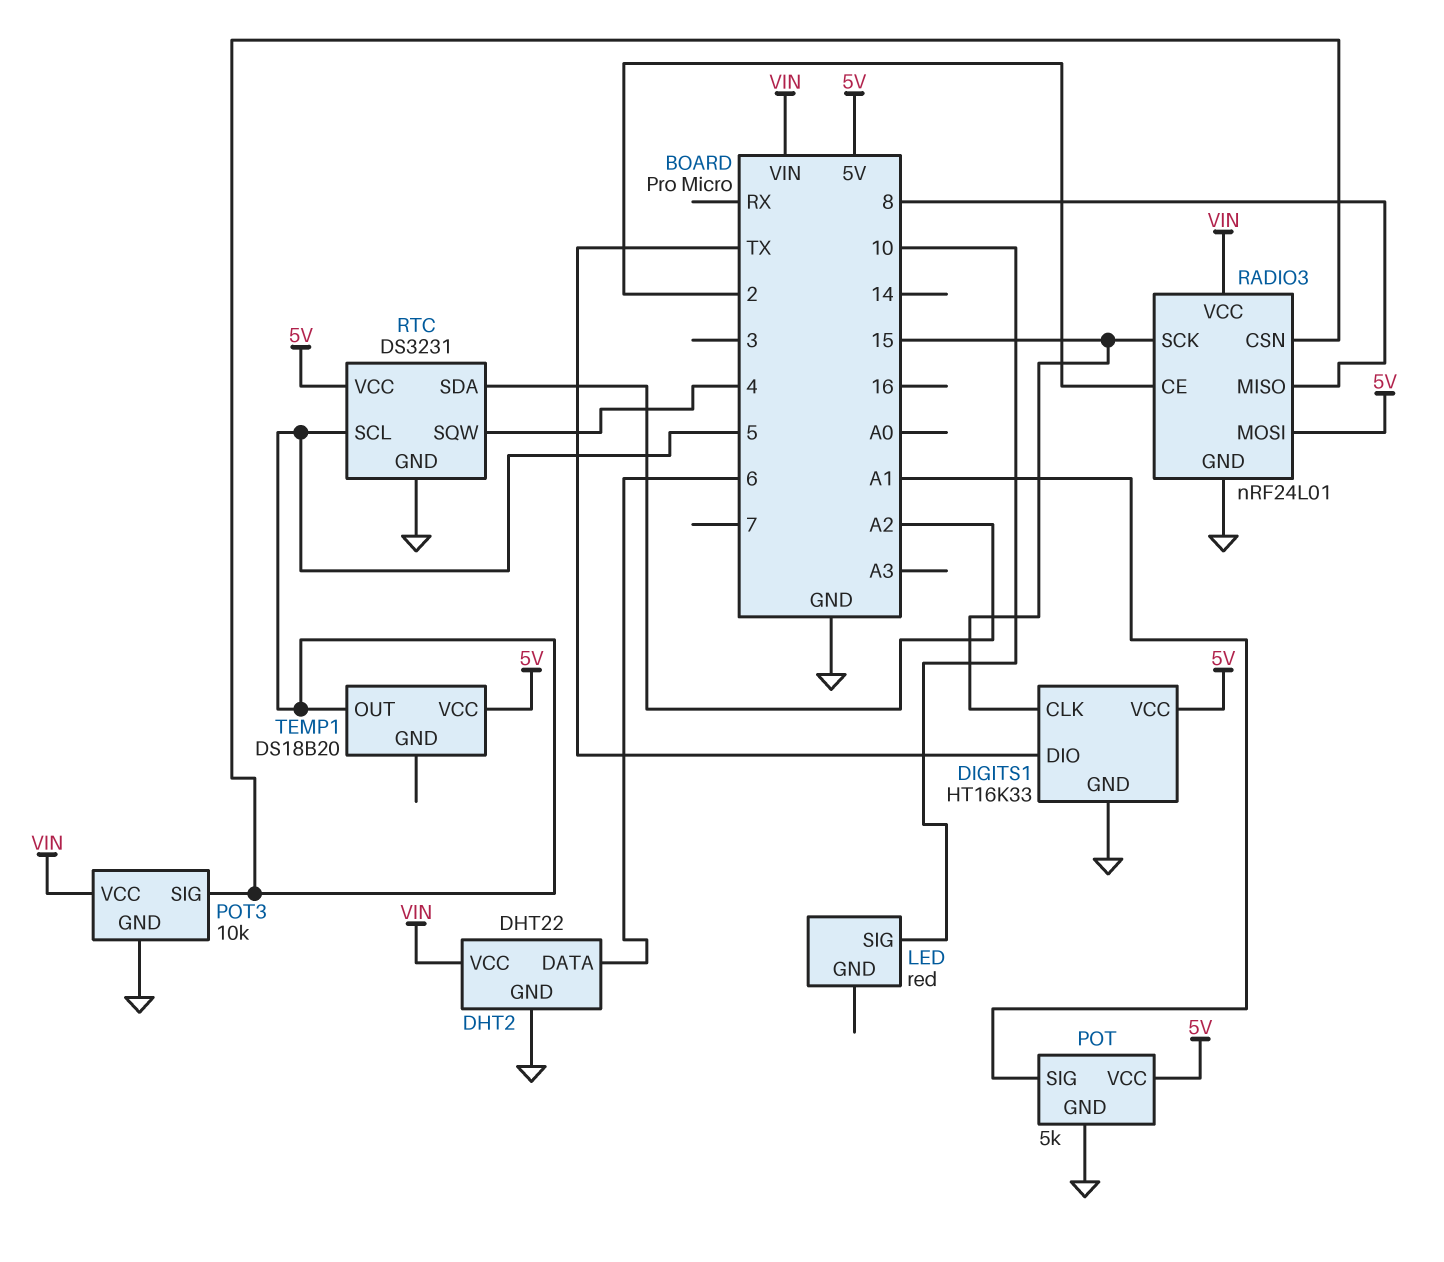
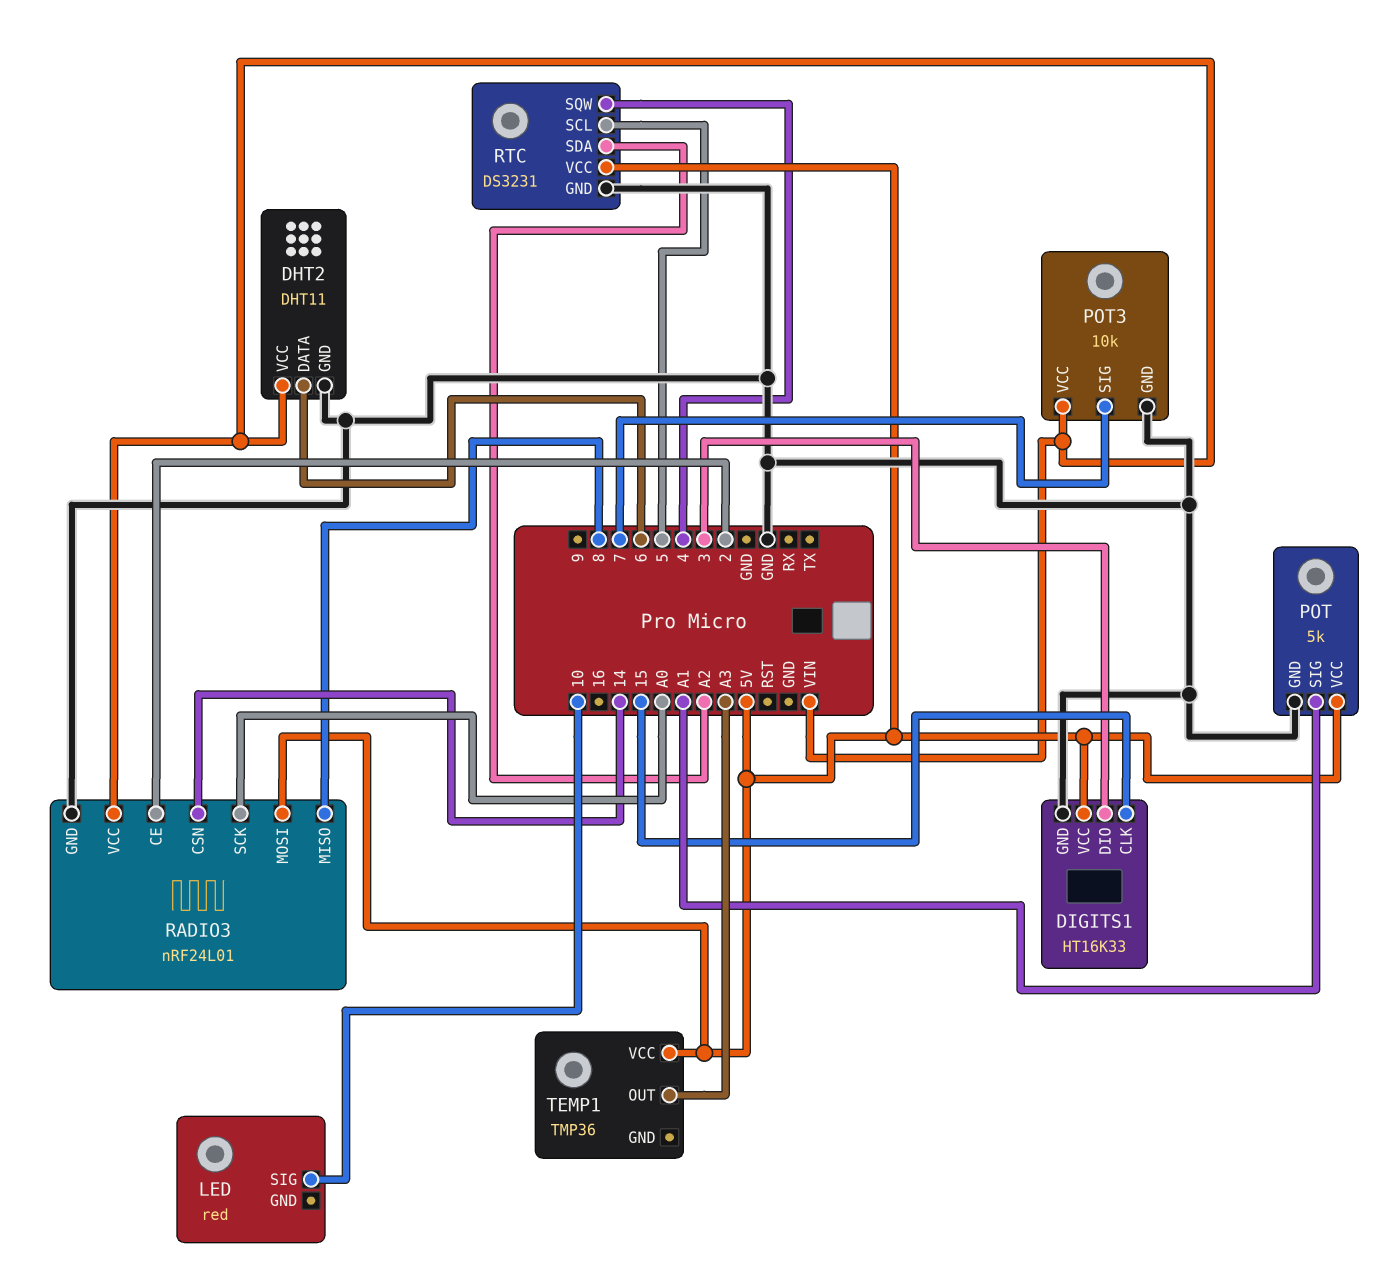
DHT2: DHT22 -> DHT11
DIGITS1 pin DIO: TX -> 3
POT3 pin SIG: 5 -> 7
RADIO3 pin CSN: 5 -> 14
RADIO3 pin SCK: 15 -> A0
TEMP1: DS18B20 -> TMP36
TEMP1 pin OUT: 5 -> A3

